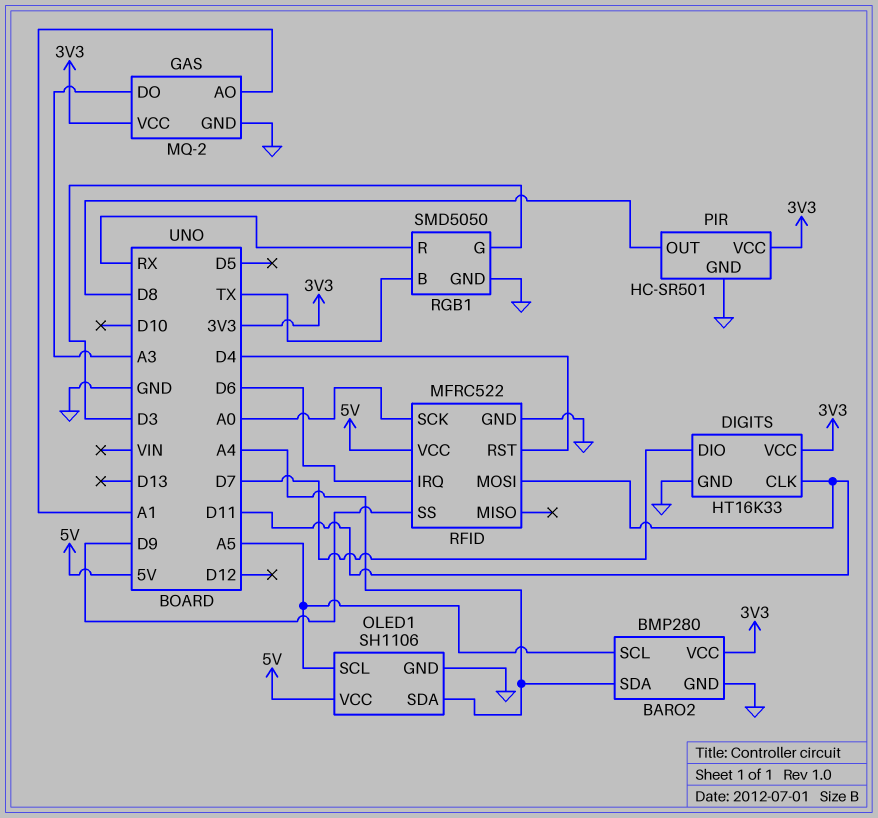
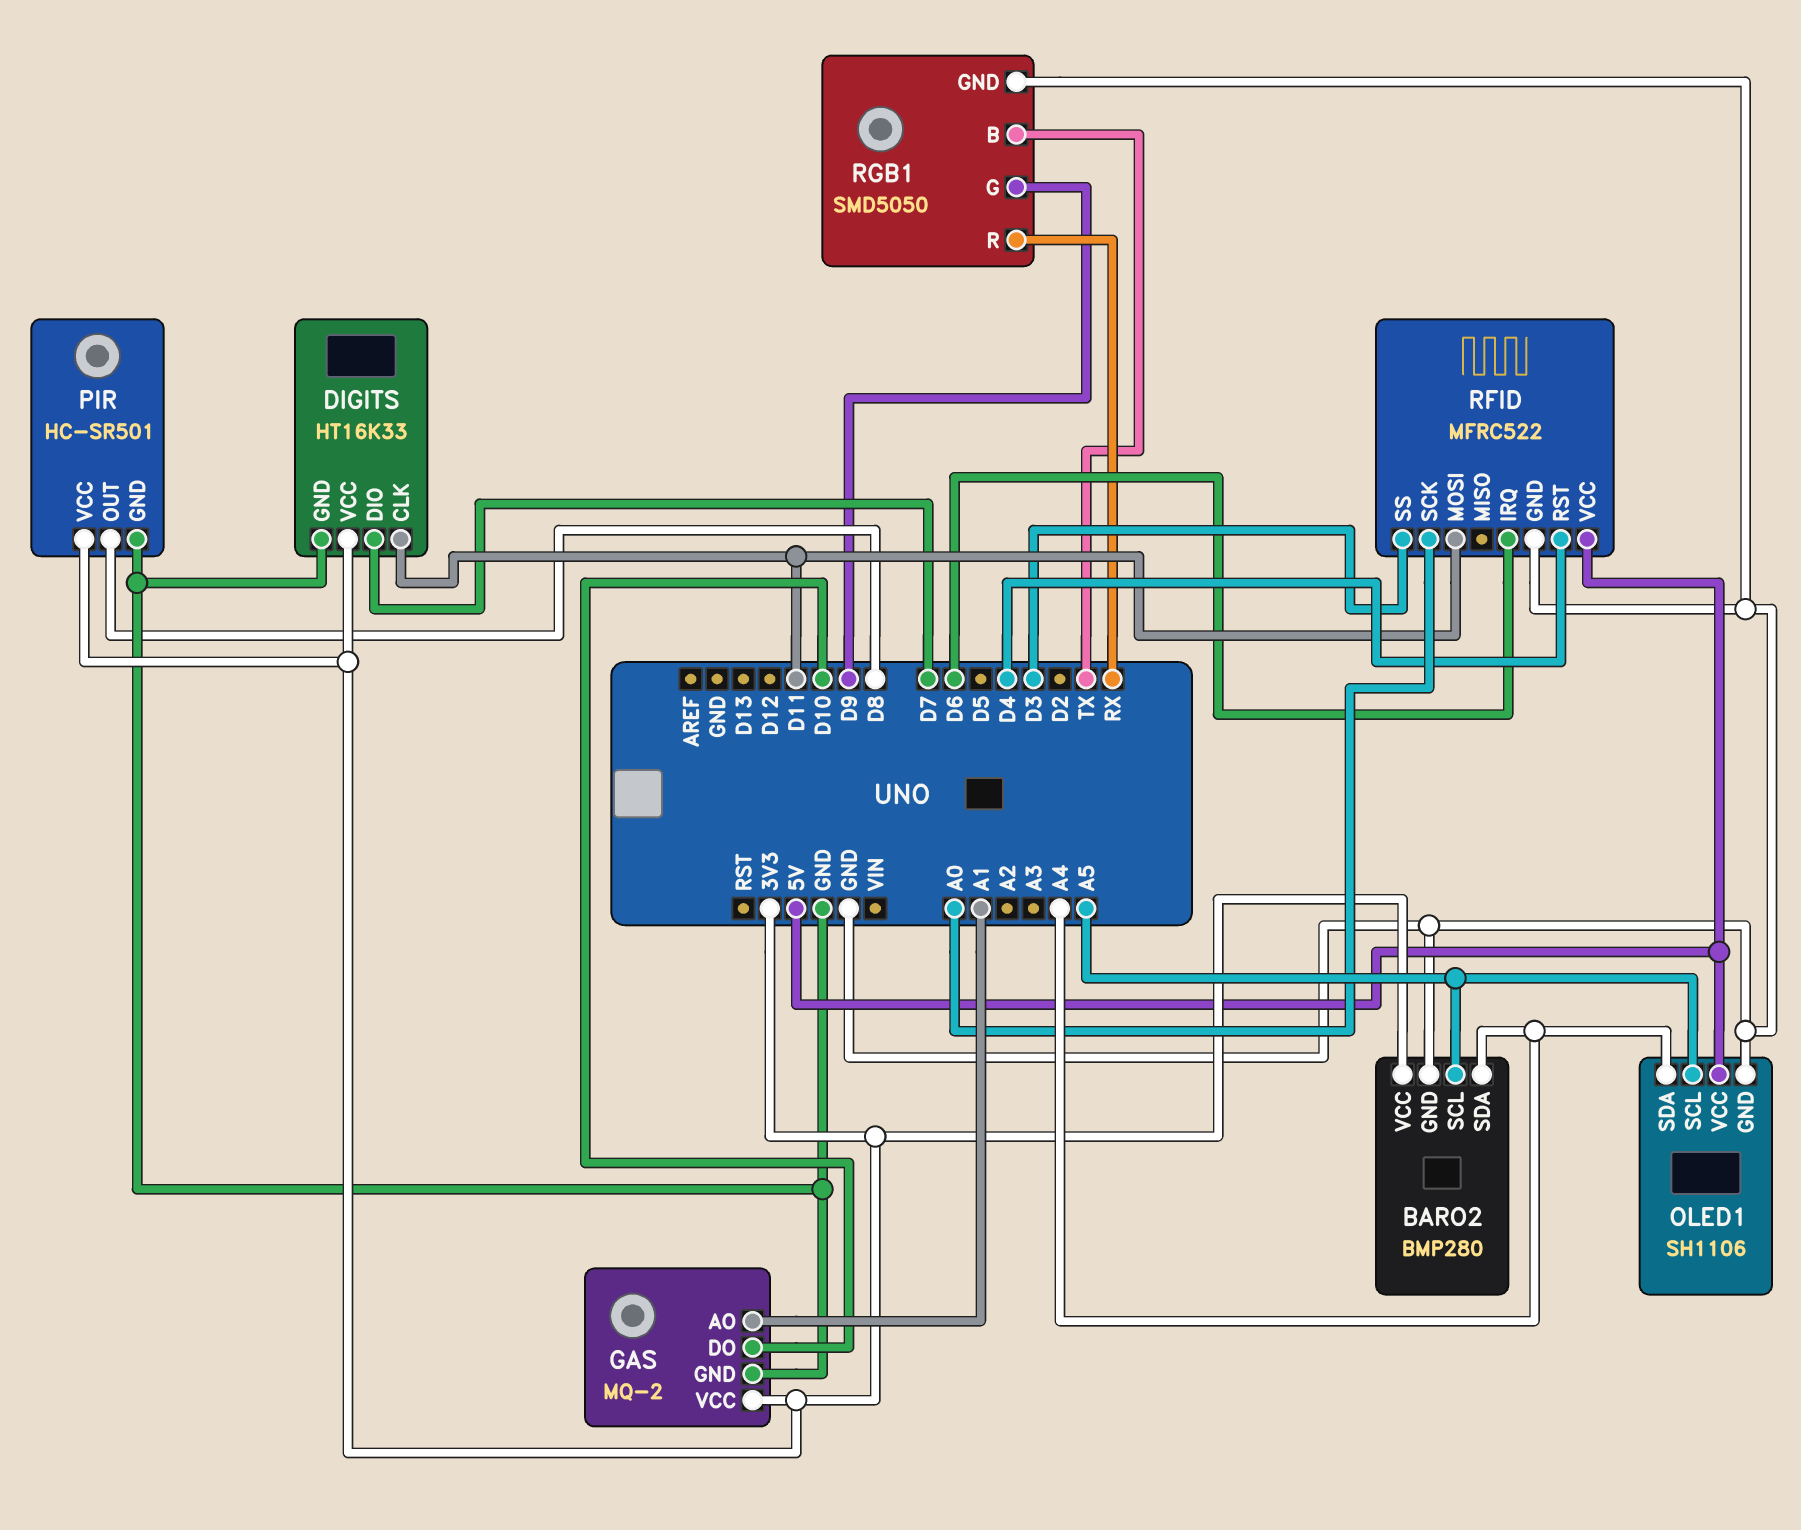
GAS pin DO: A3 -> D10
RFID pin SS: D9 -> D3
RGB1 pin G: D3 -> D9

